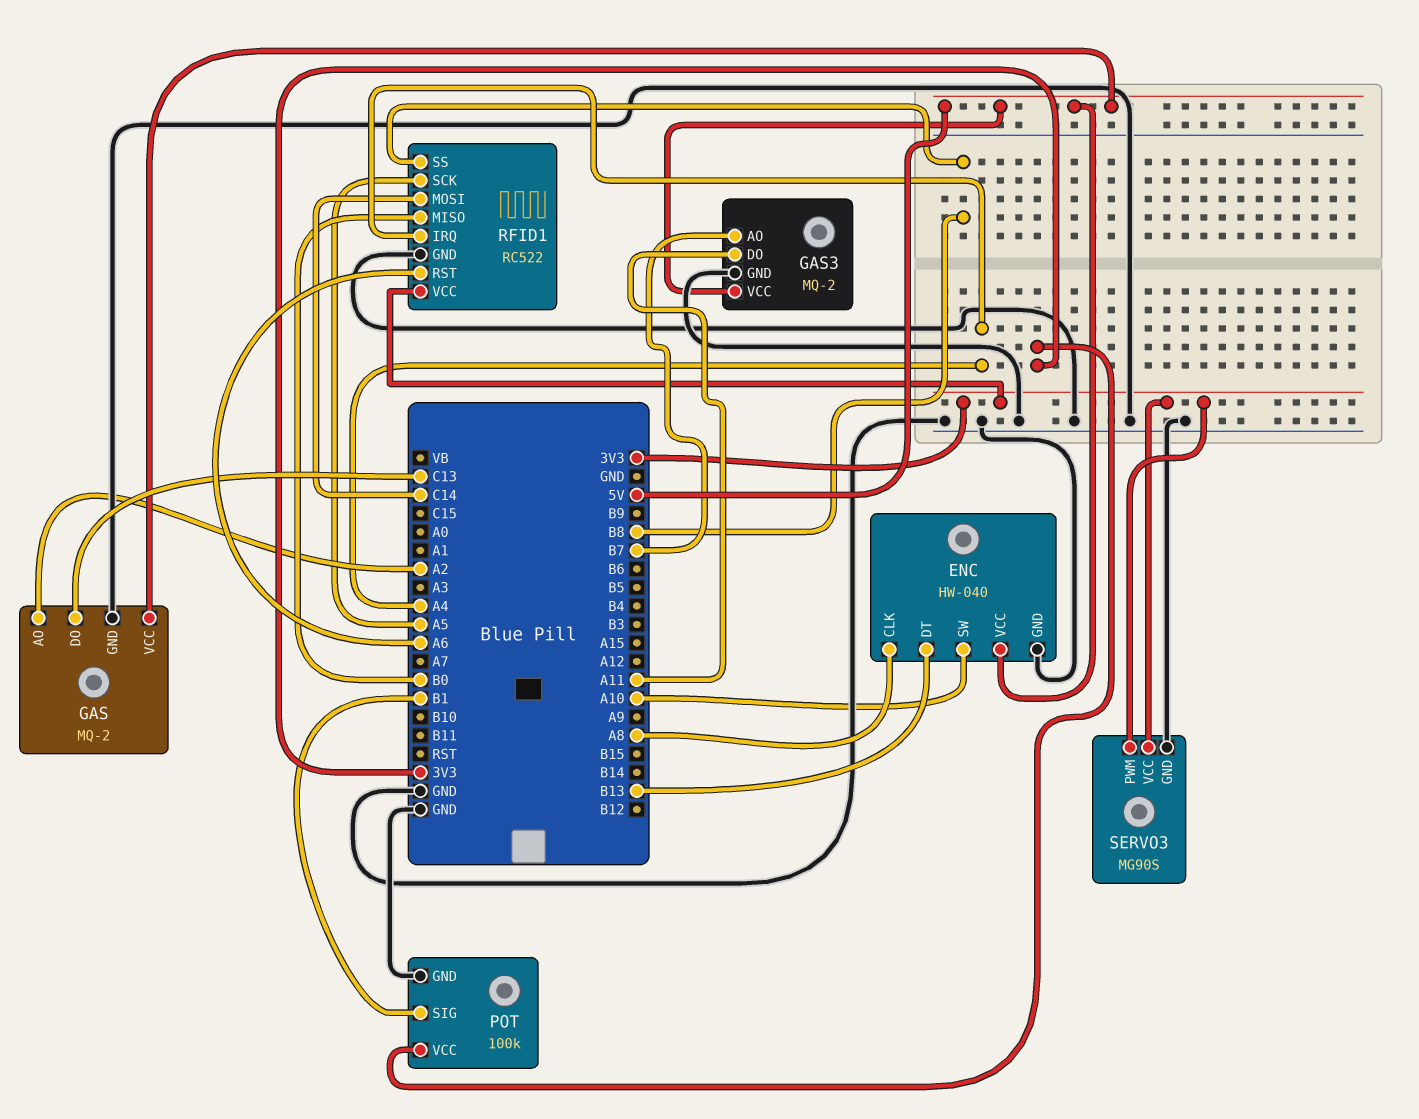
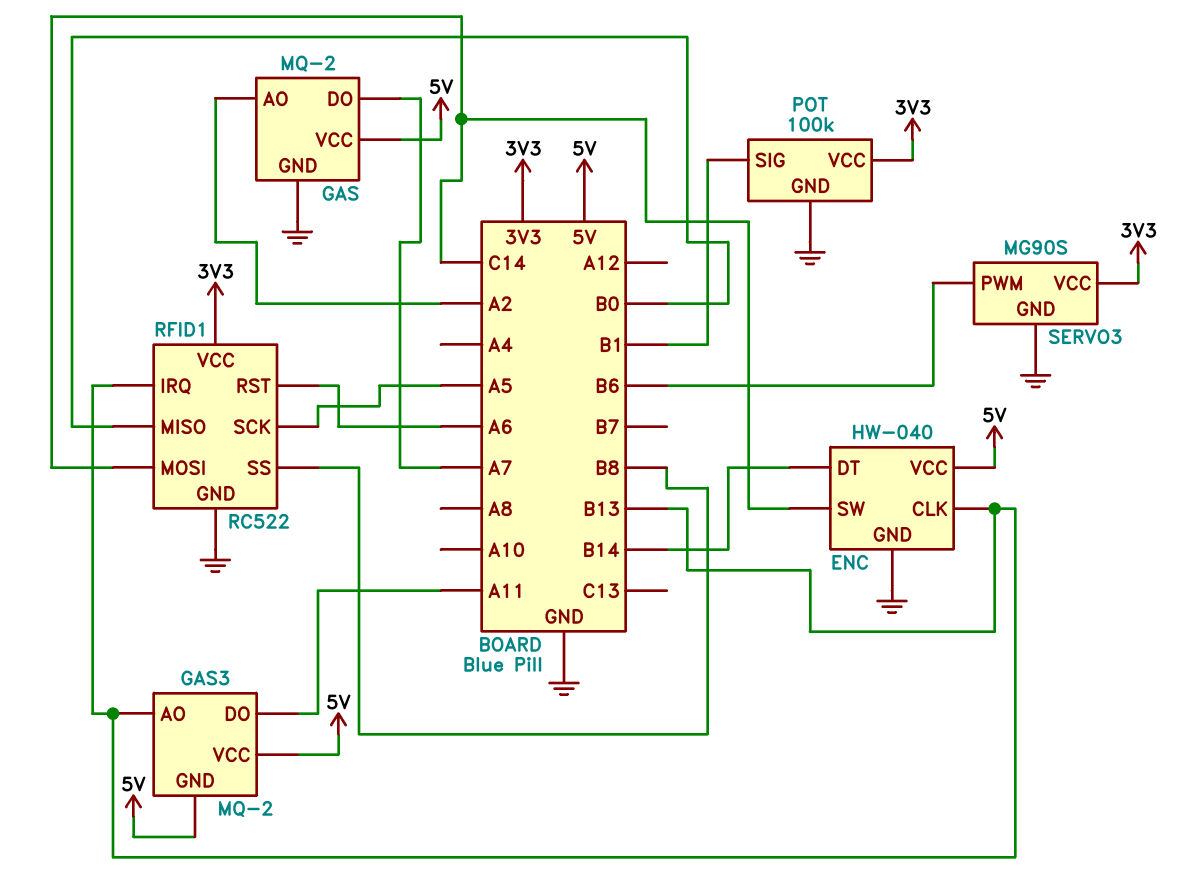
ENC pin CLK: A8 -> B13
ENC pin DT: B13 -> B14
ENC pin SW: A10 -> C14
GAS pin DO: C13 -> A7
GAS3 pin AO: B7 -> B13
GAS3 pin GND: GND -> 5V
RFID1 pin IRQ: A4 -> B13
SERVO3 pin PWM: 3V3 -> B6

